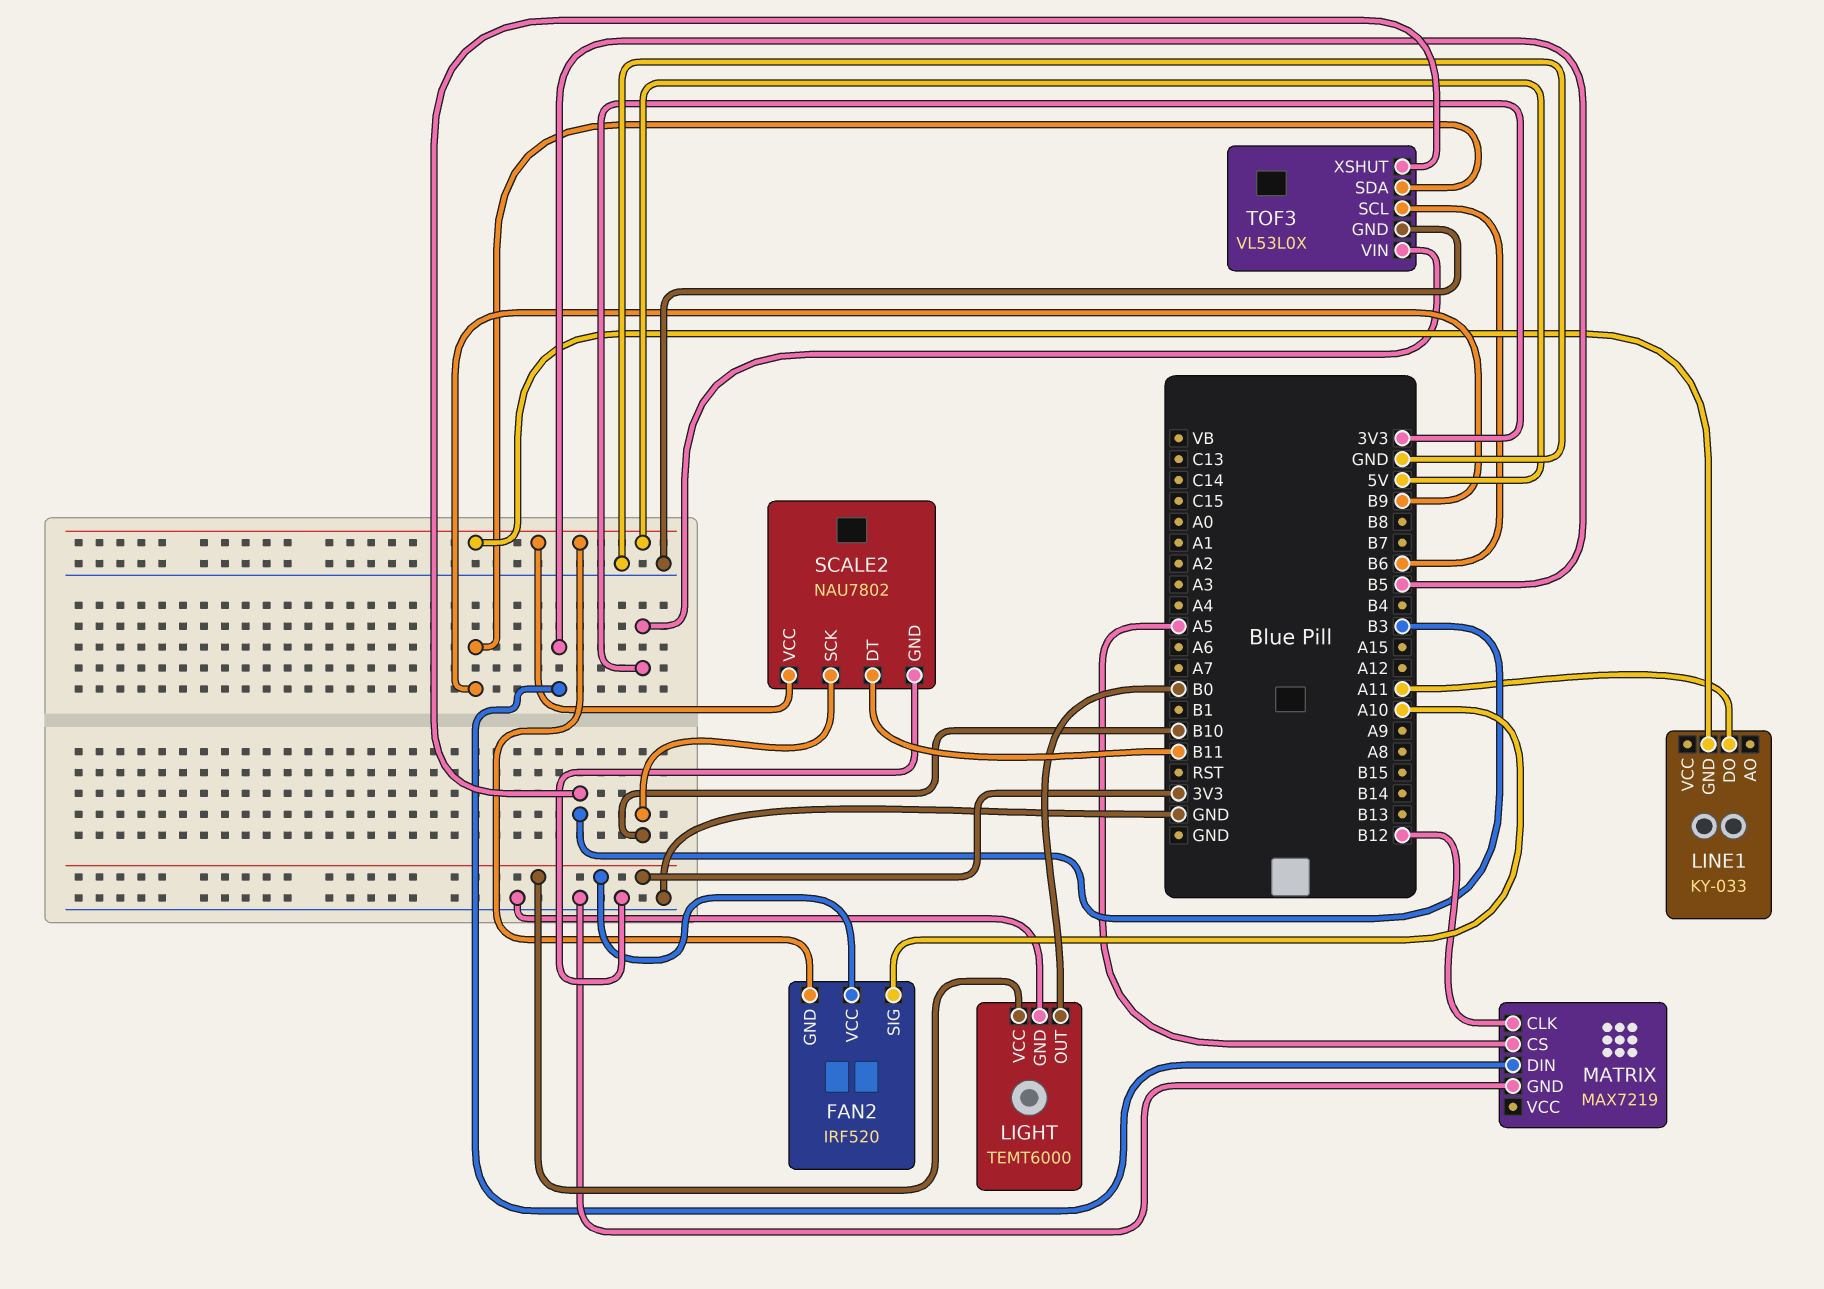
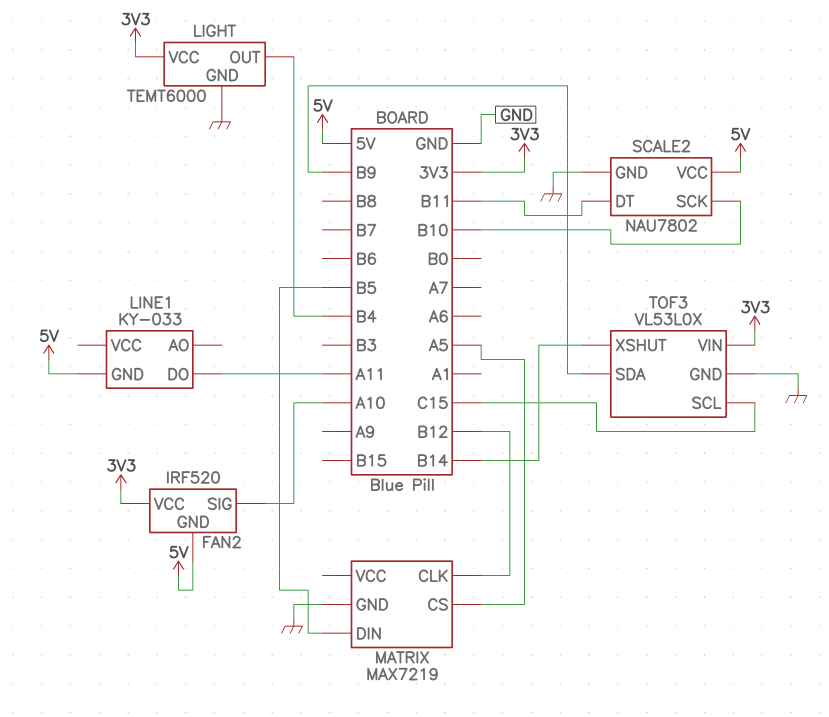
LIGHT pin OUT: B0 -> B4
TOF3 pin SCL: B6 -> C15
TOF3 pin XSHUT: B3 -> B14

